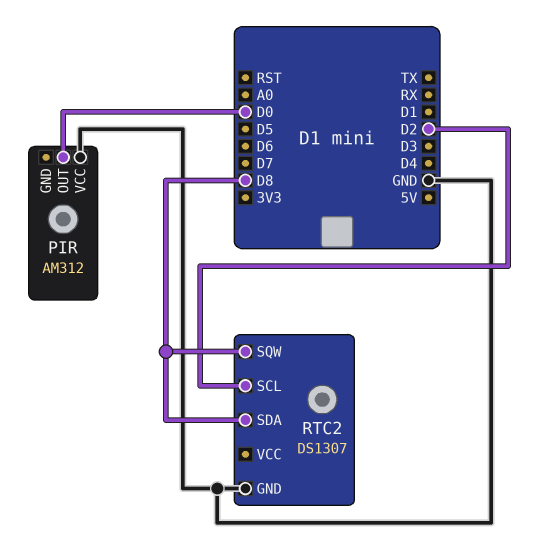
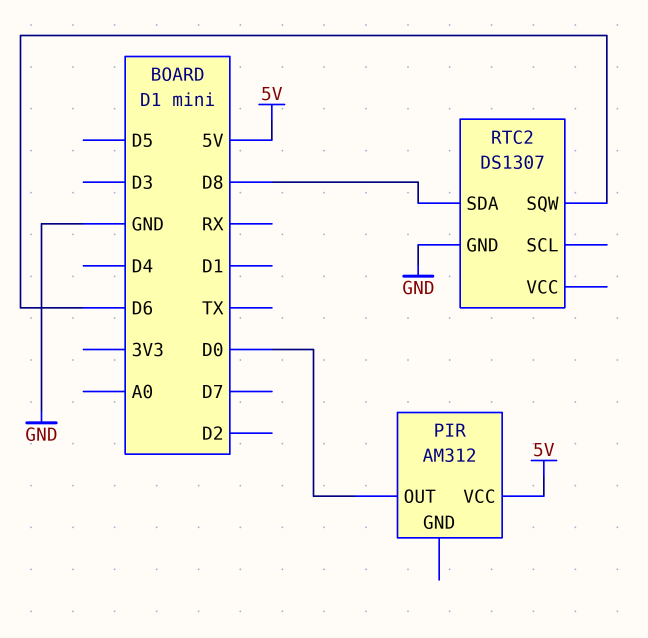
PIR pin VCC: GND -> 5V
RTC2 pin SCL: D2 -> none
RTC2 pin SQW: D8 -> D6

